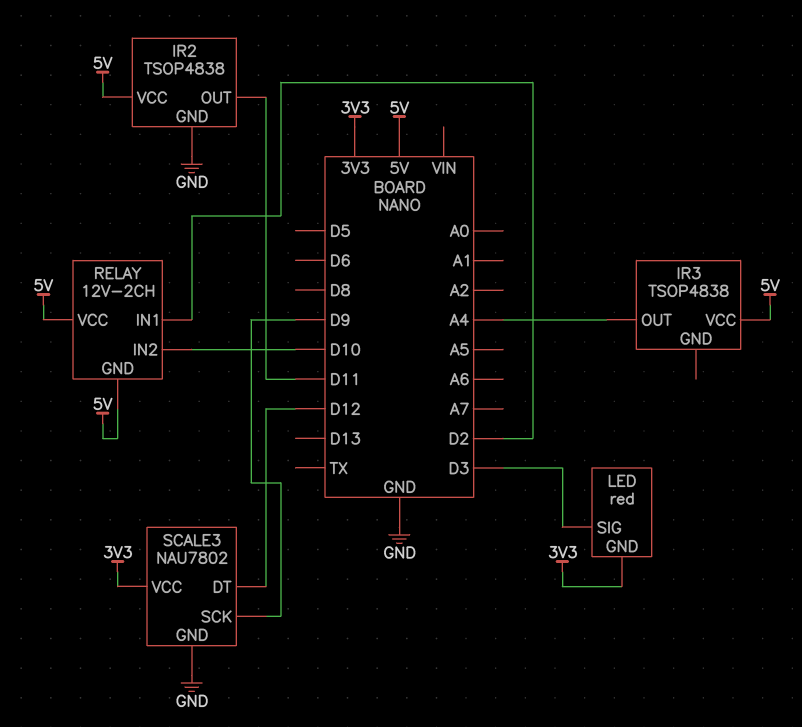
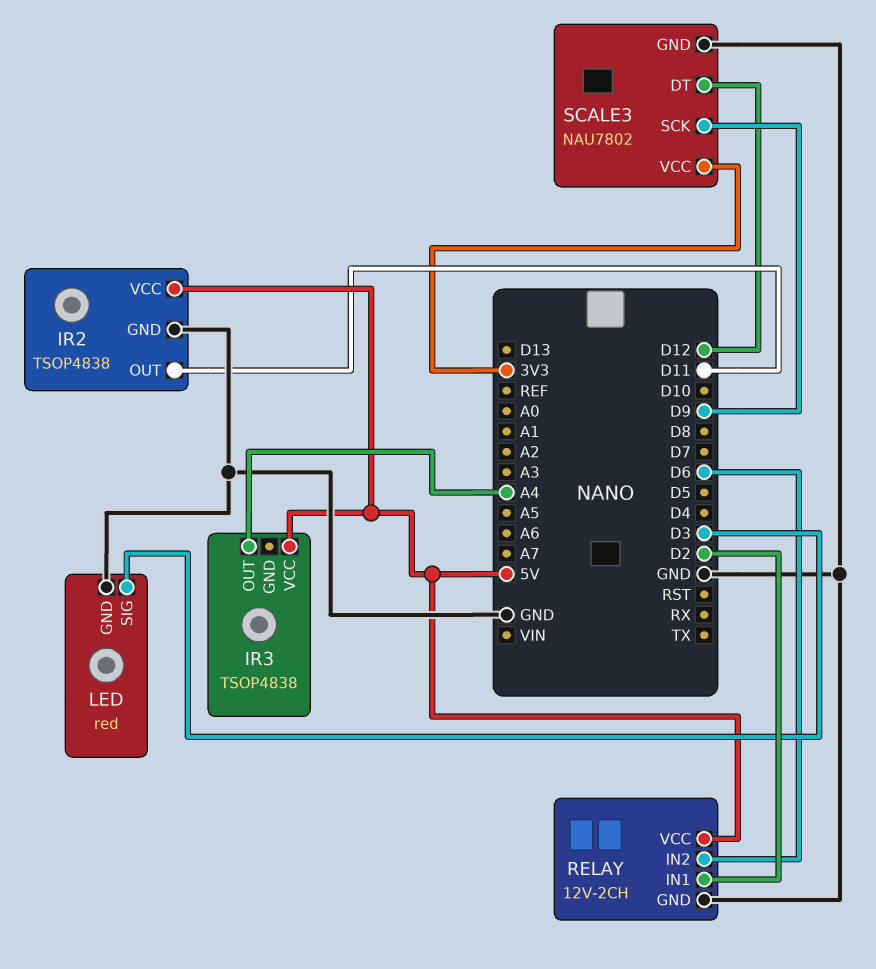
LED pin GND: 3V3 -> GND
RELAY pin GND: 5V -> GND
RELAY pin IN2: D10 -> D6

